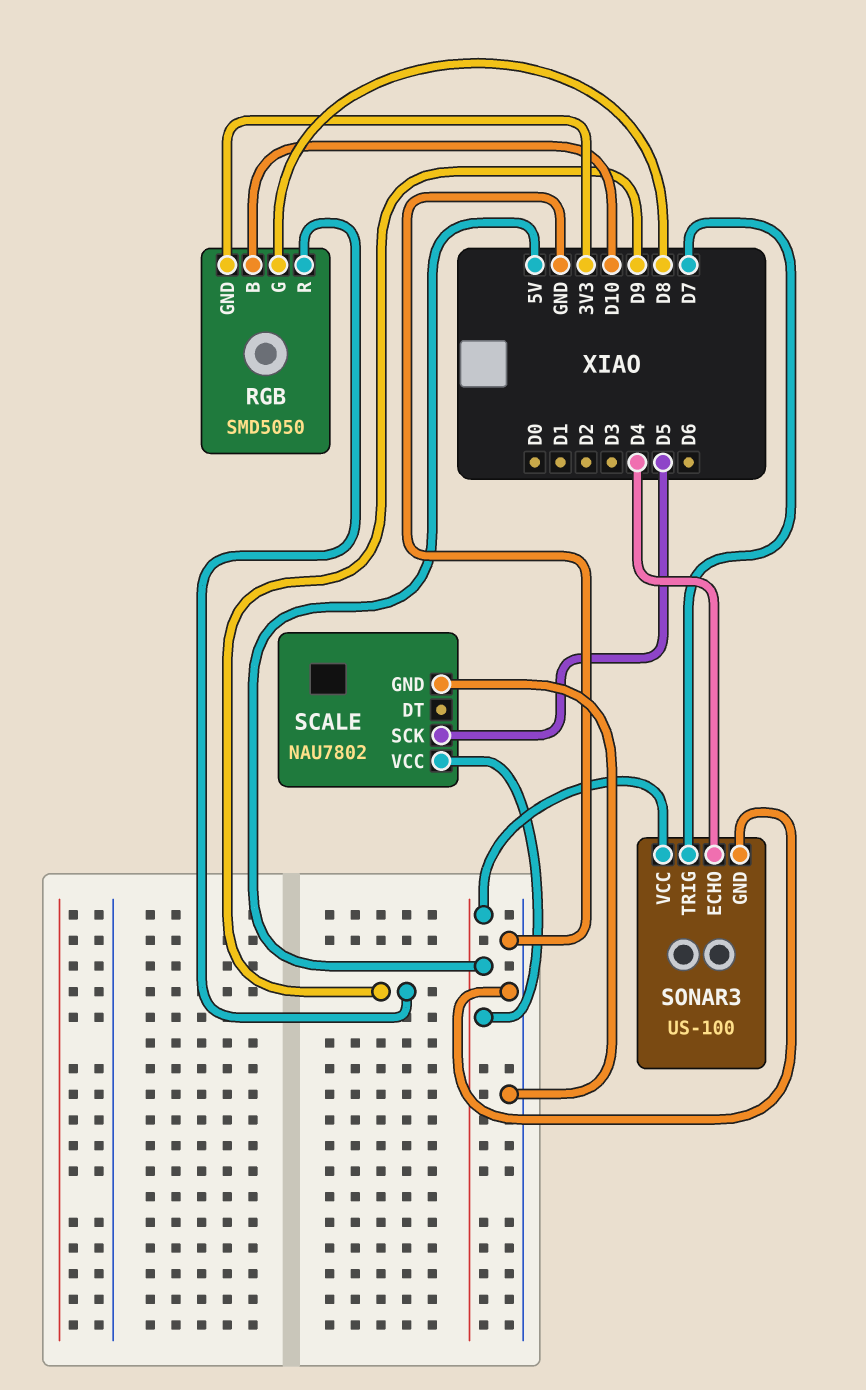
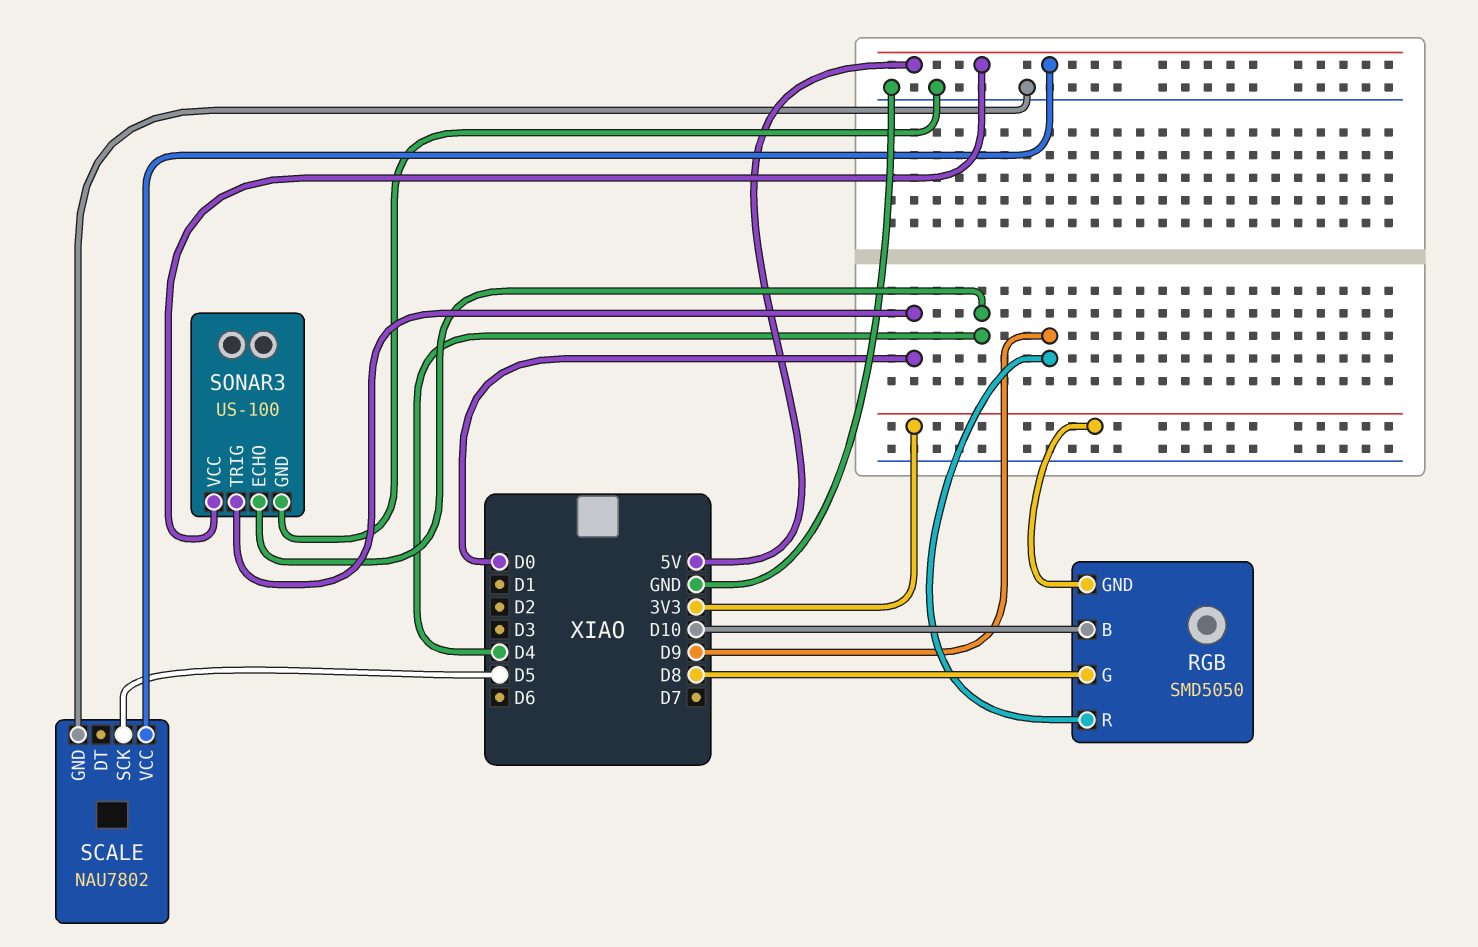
SONAR3 pin TRIG: D7 -> D0

